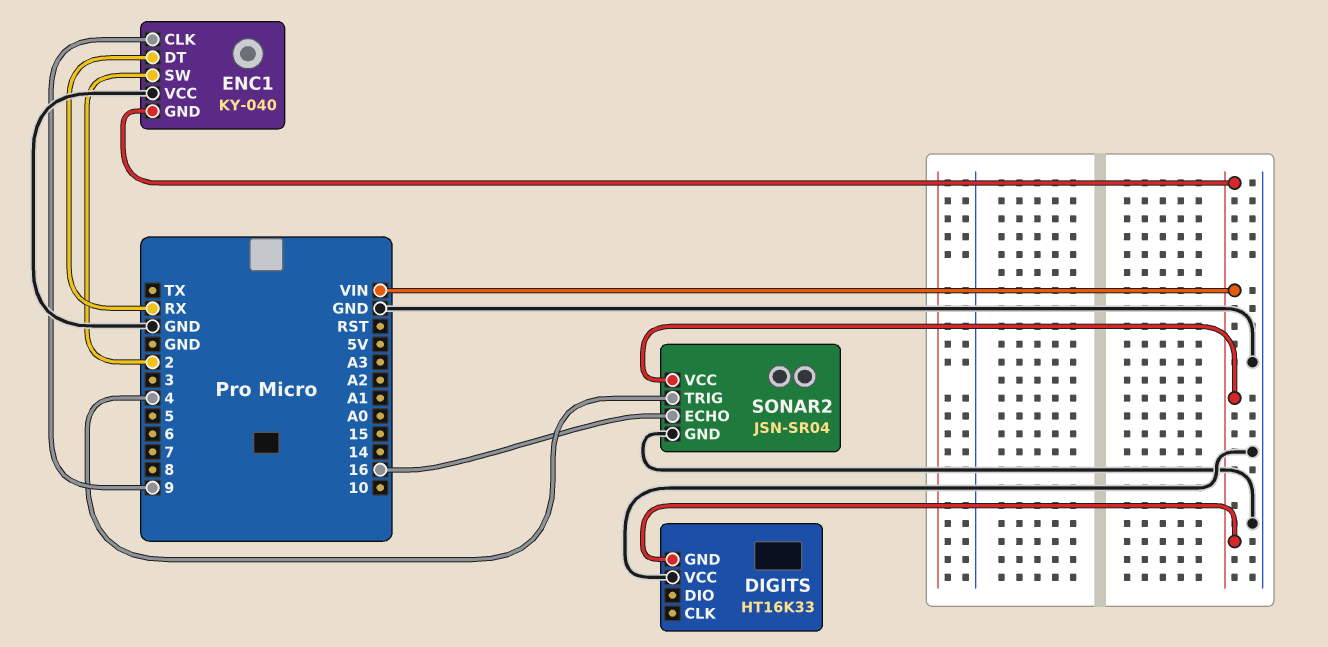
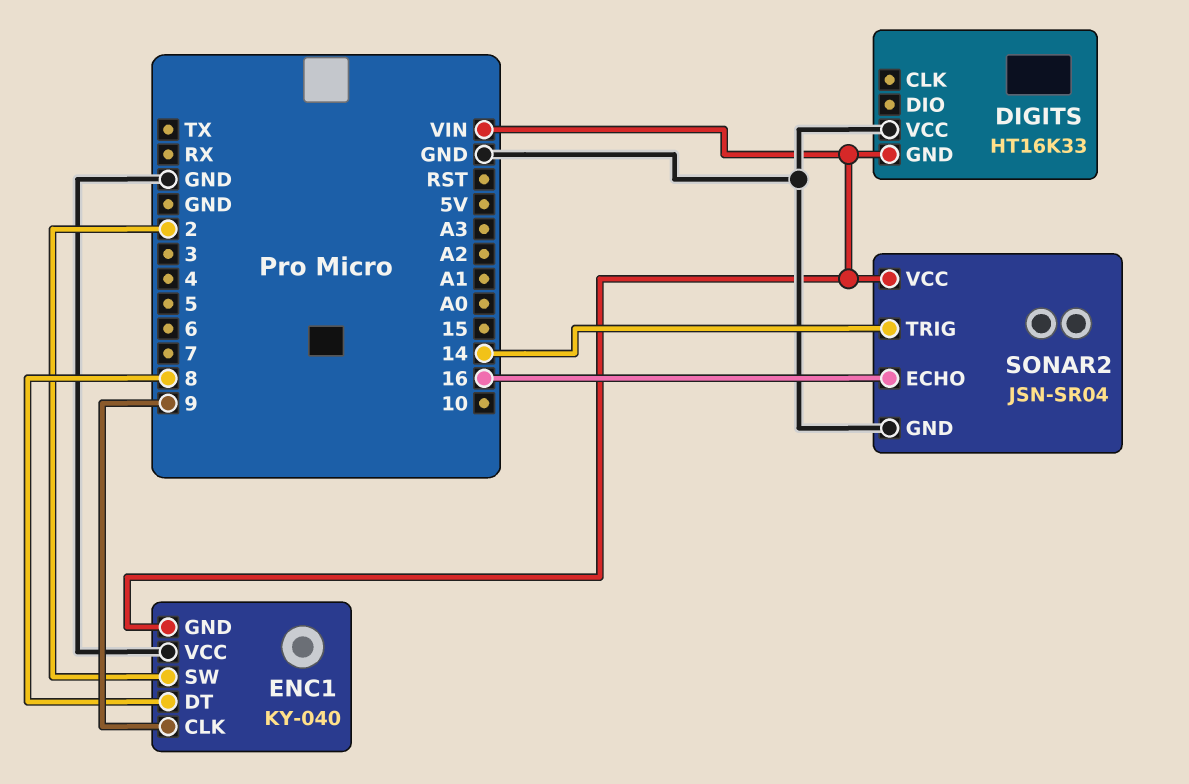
ENC1 pin DT: RX -> 8
SONAR2 pin TRIG: 4 -> 14

